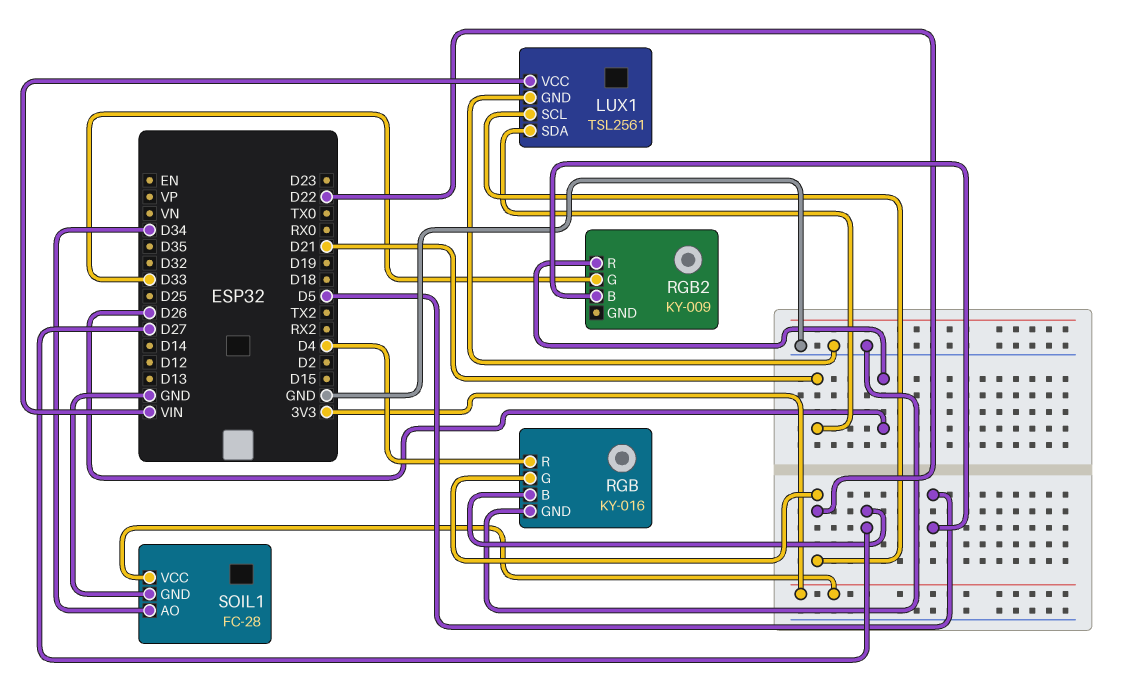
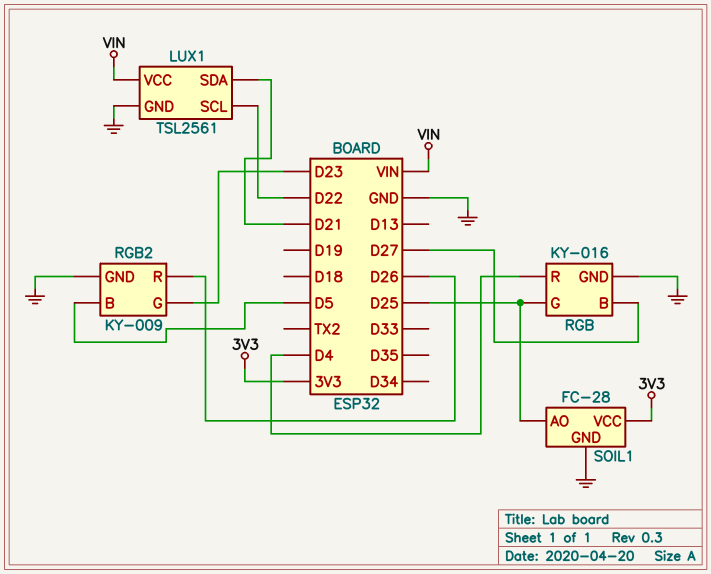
RGB pin G: D22 -> D25
RGB2 pin G: D33 -> D23
RGB2 pin GND: none -> GND
SOIL1 pin AO: D34 -> D25

